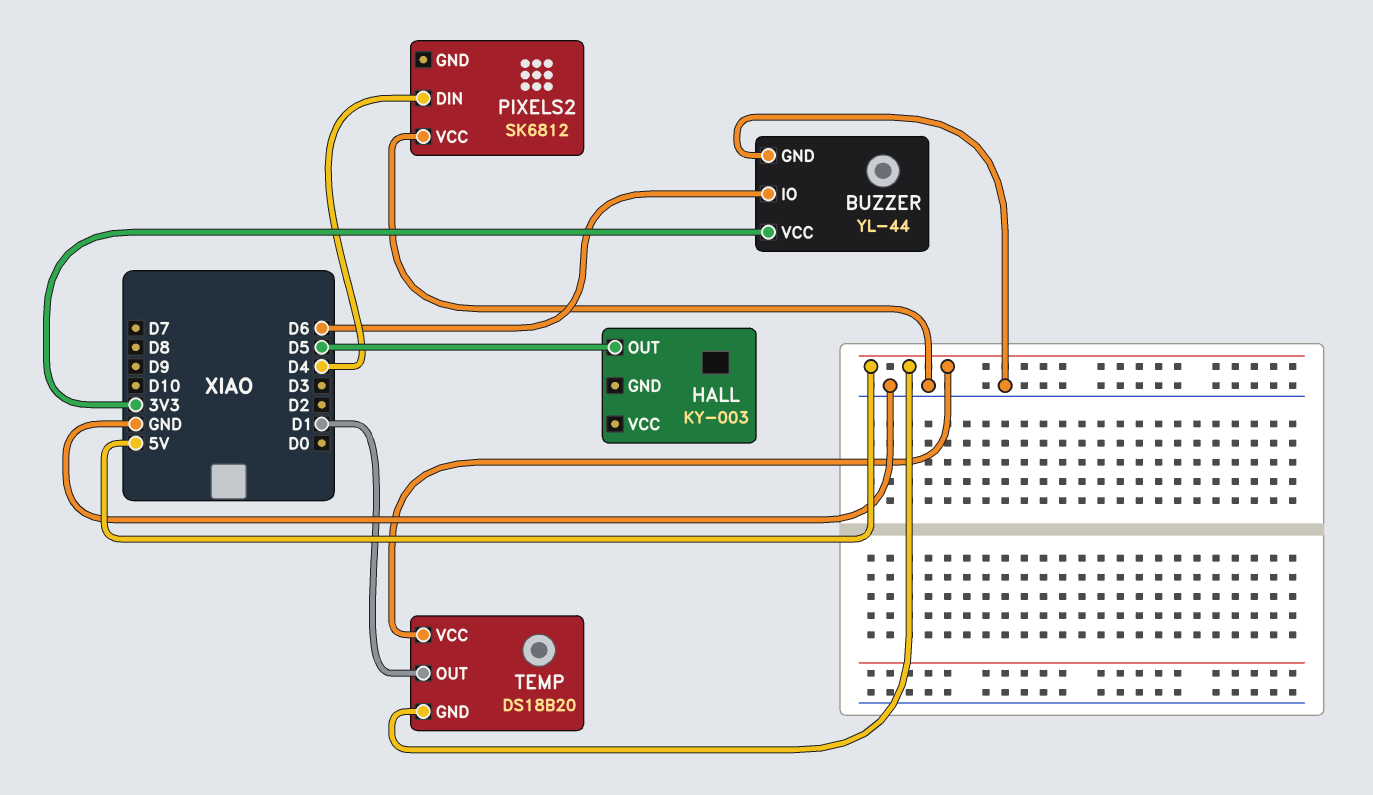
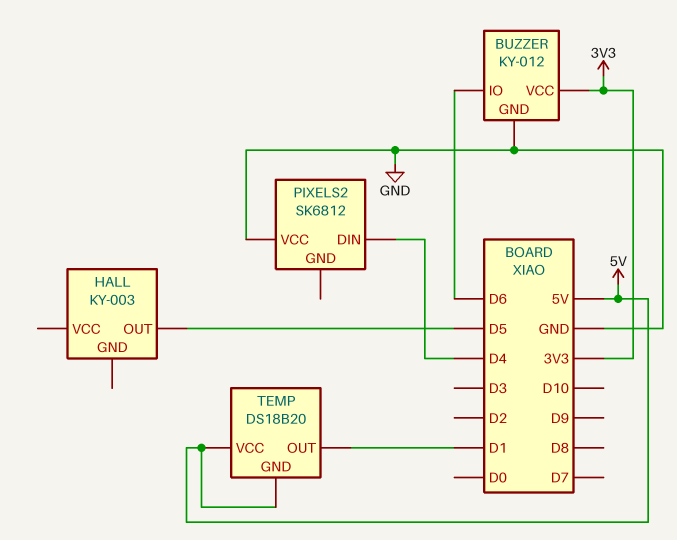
BUZZER: YL-44 -> KY-012

